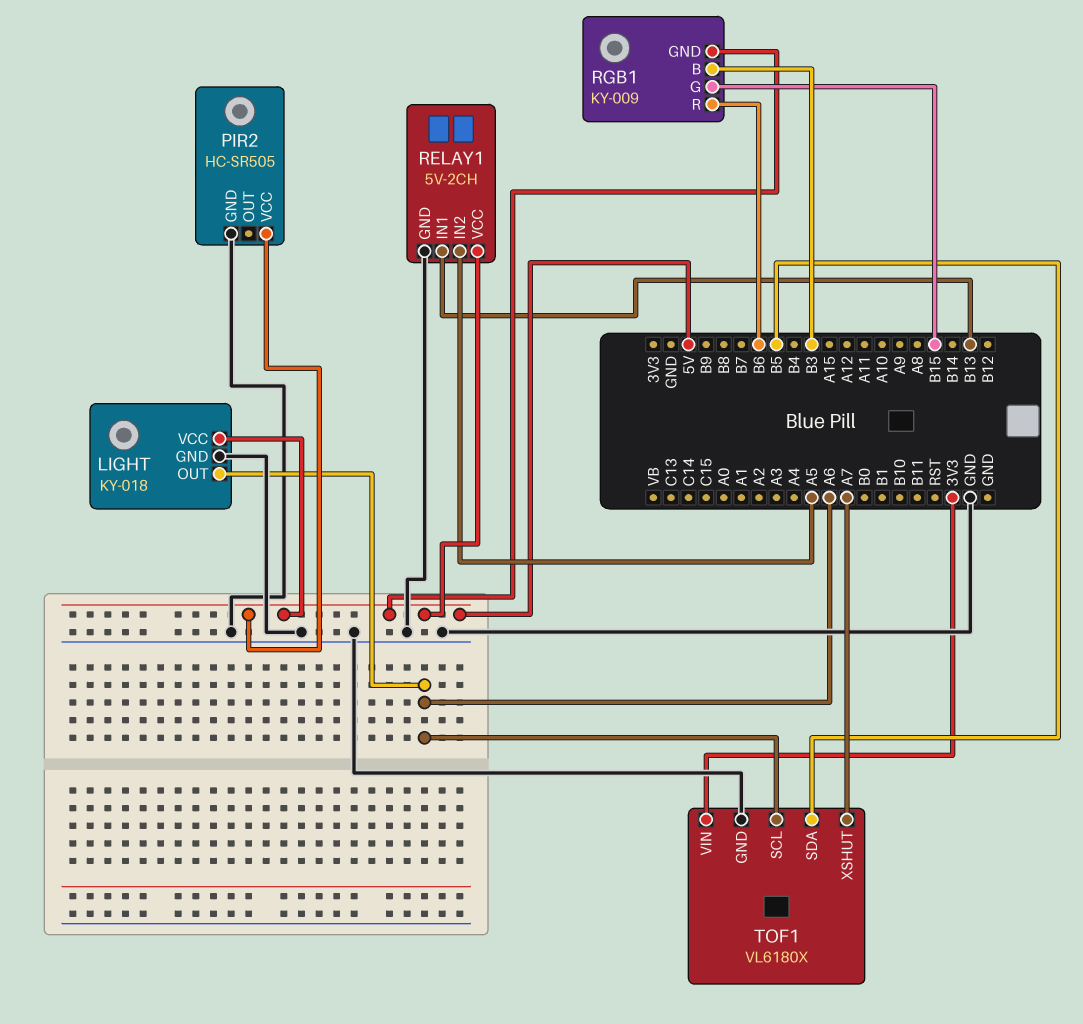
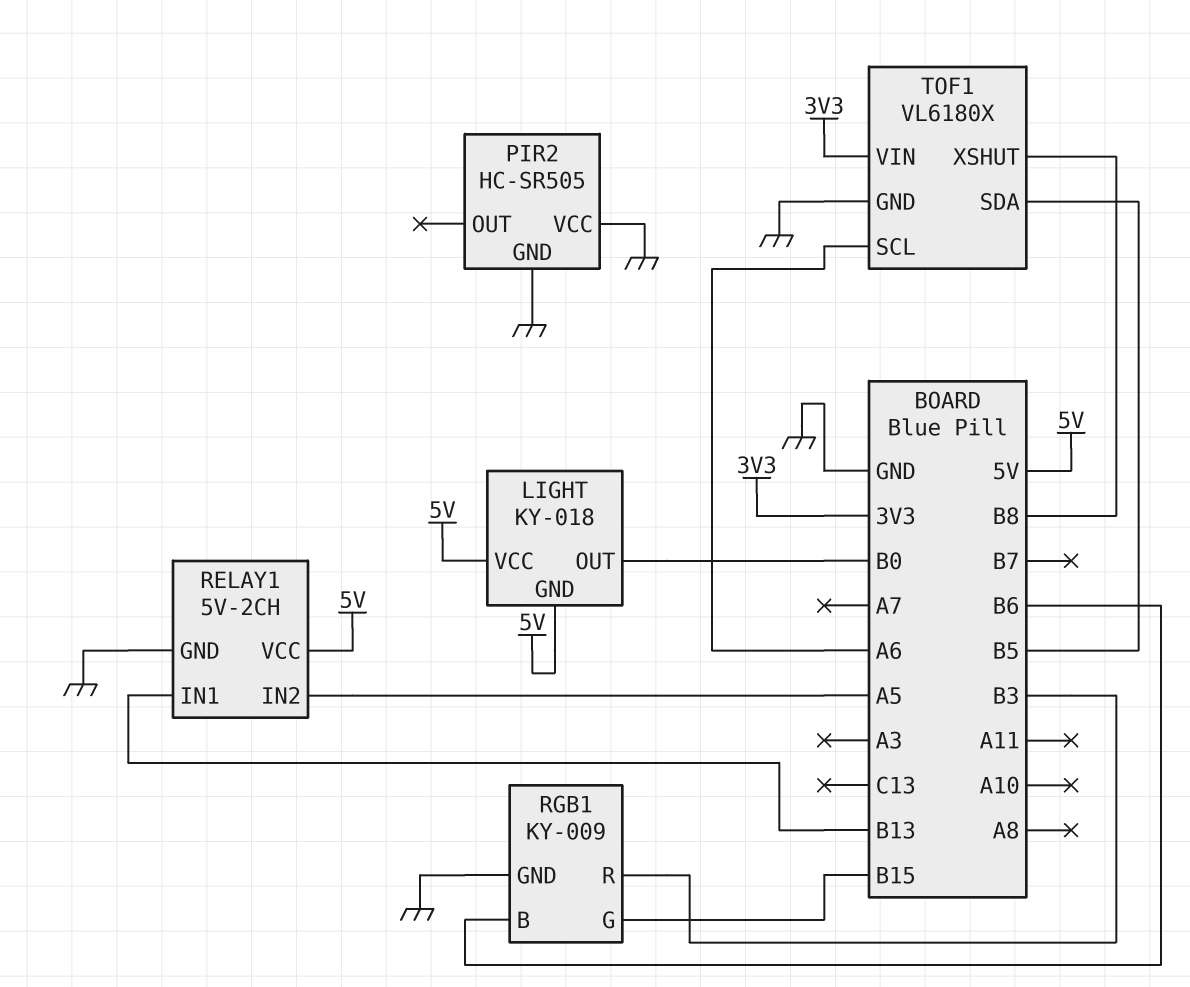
LIGHT pin GND: GND -> 5V
LIGHT pin OUT: A6 -> B0
PIR2 pin VCC: 5V -> GND
RGB1 pin B: B3 -> B6
RGB1 pin GND: 5V -> GND
RGB1 pin R: B6 -> B3
TOF1 pin XSHUT: A7 -> B8

